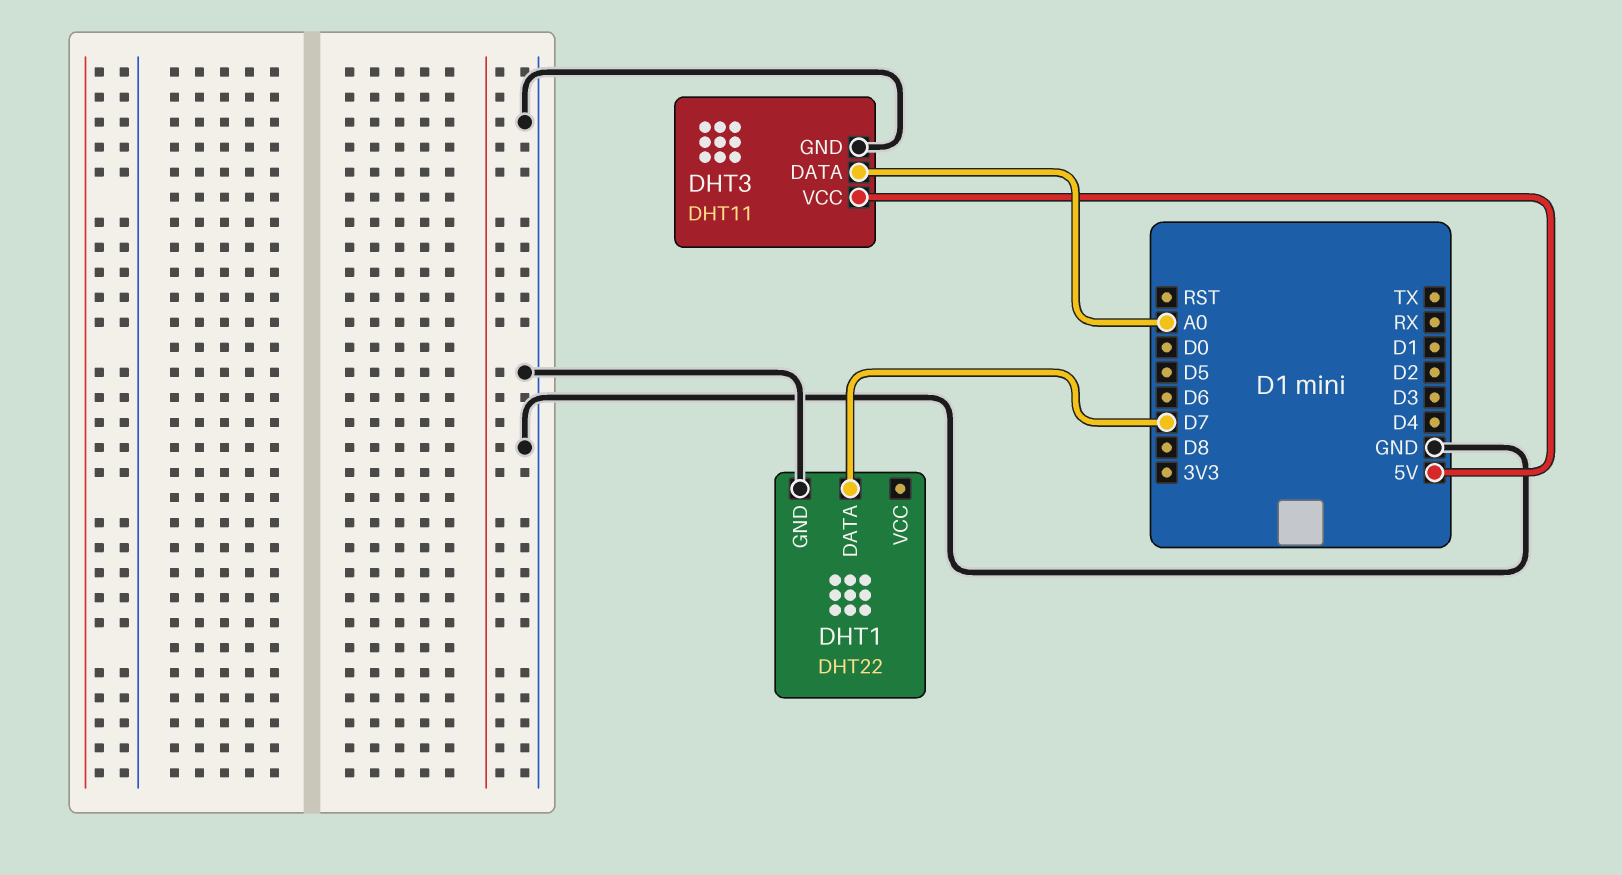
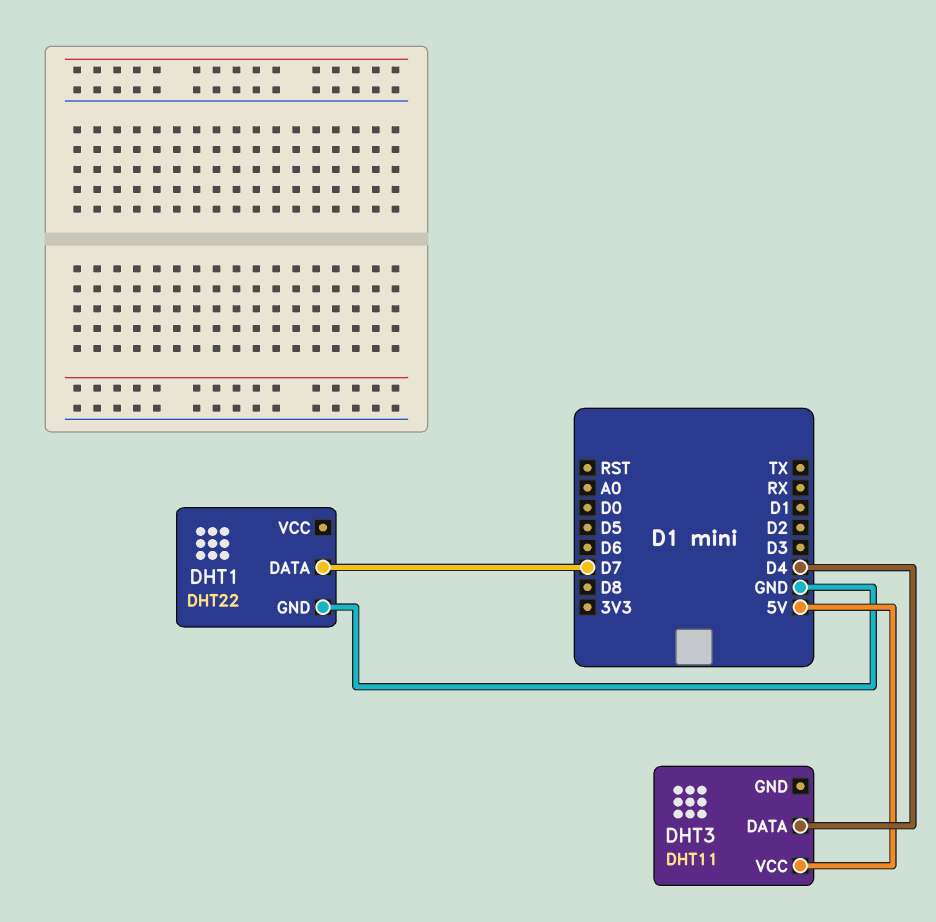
DHT3 pin DATA: A0 -> D4
DHT3 pin GND: GND -> none

